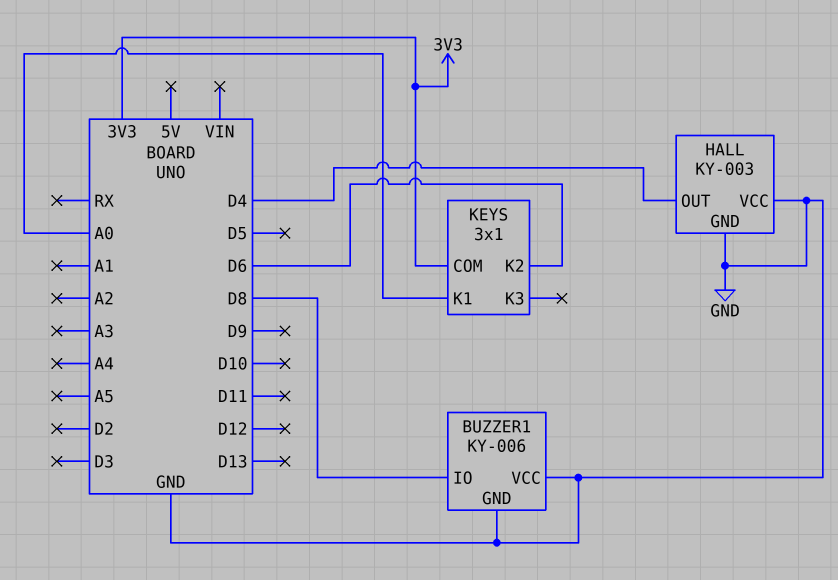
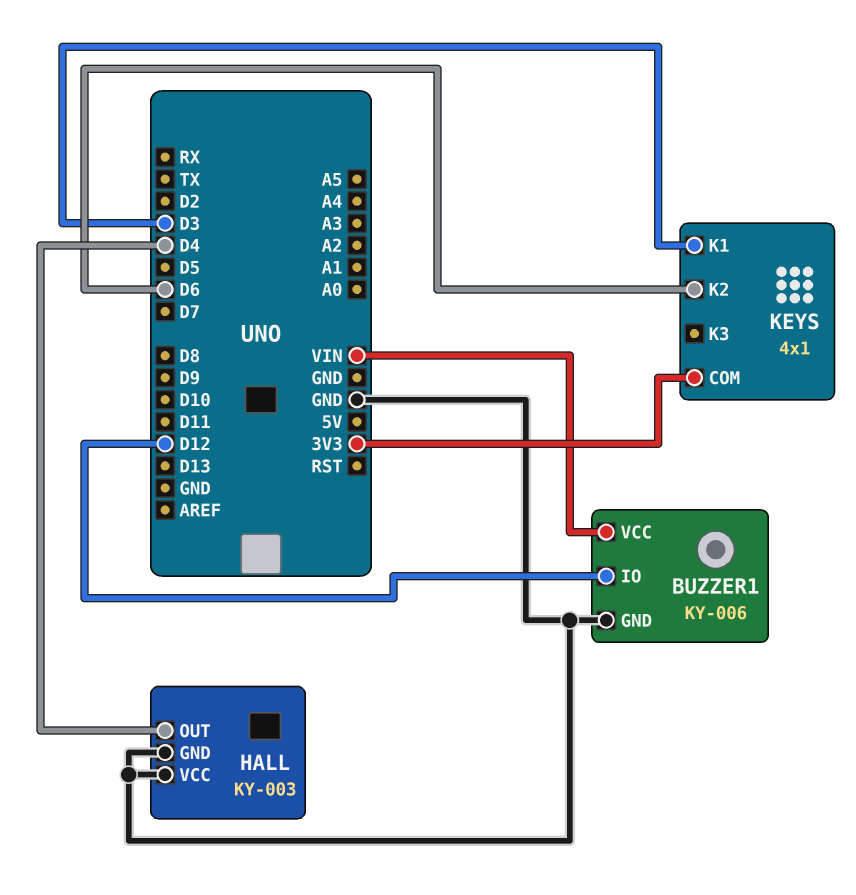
BUZZER1 pin IO: D8 -> D12
BUZZER1 pin VCC: GND -> VIN
KEYS: 3x1 -> 4x1
KEYS pin K1: A0 -> D3

